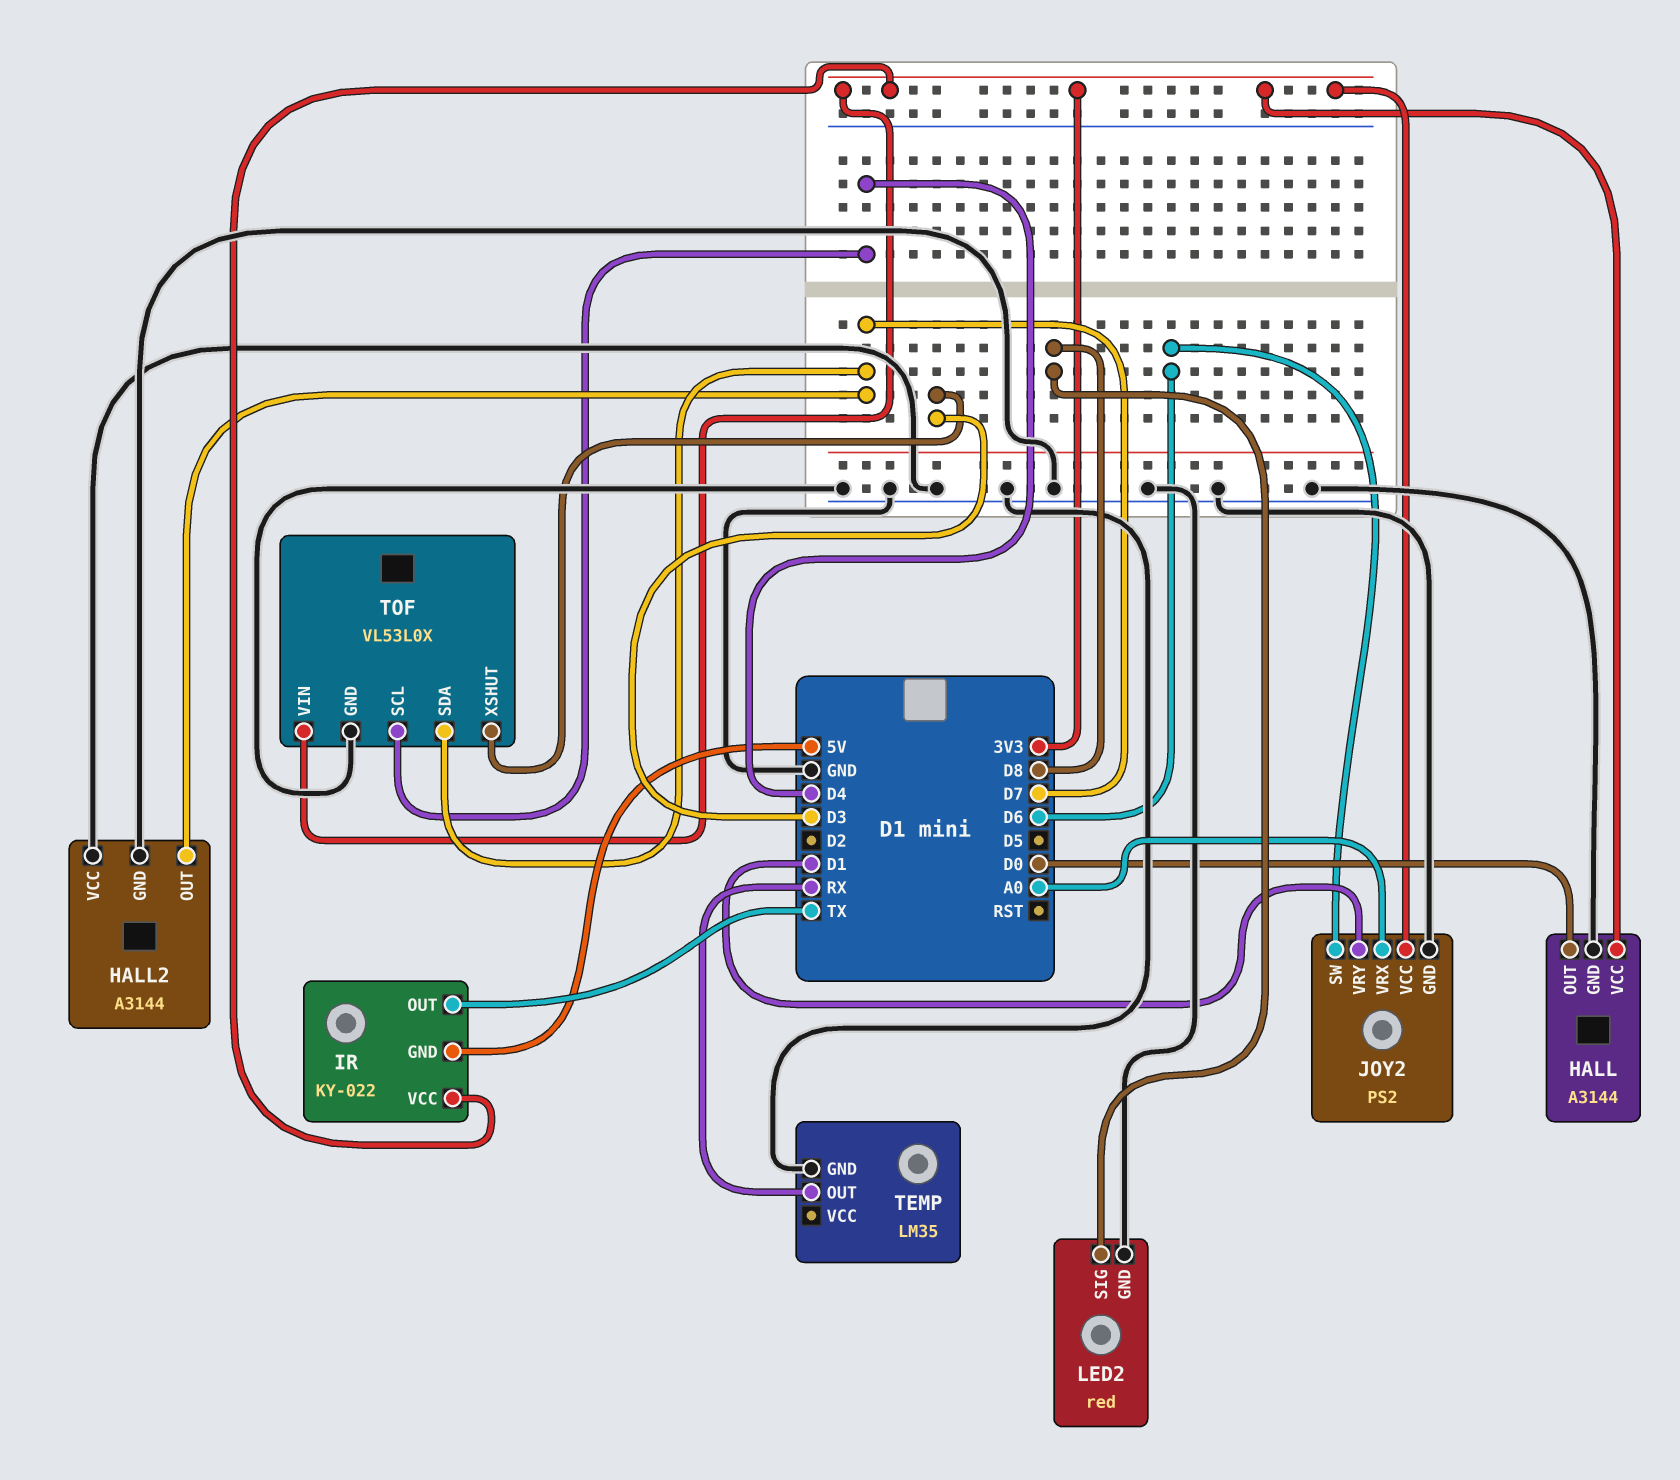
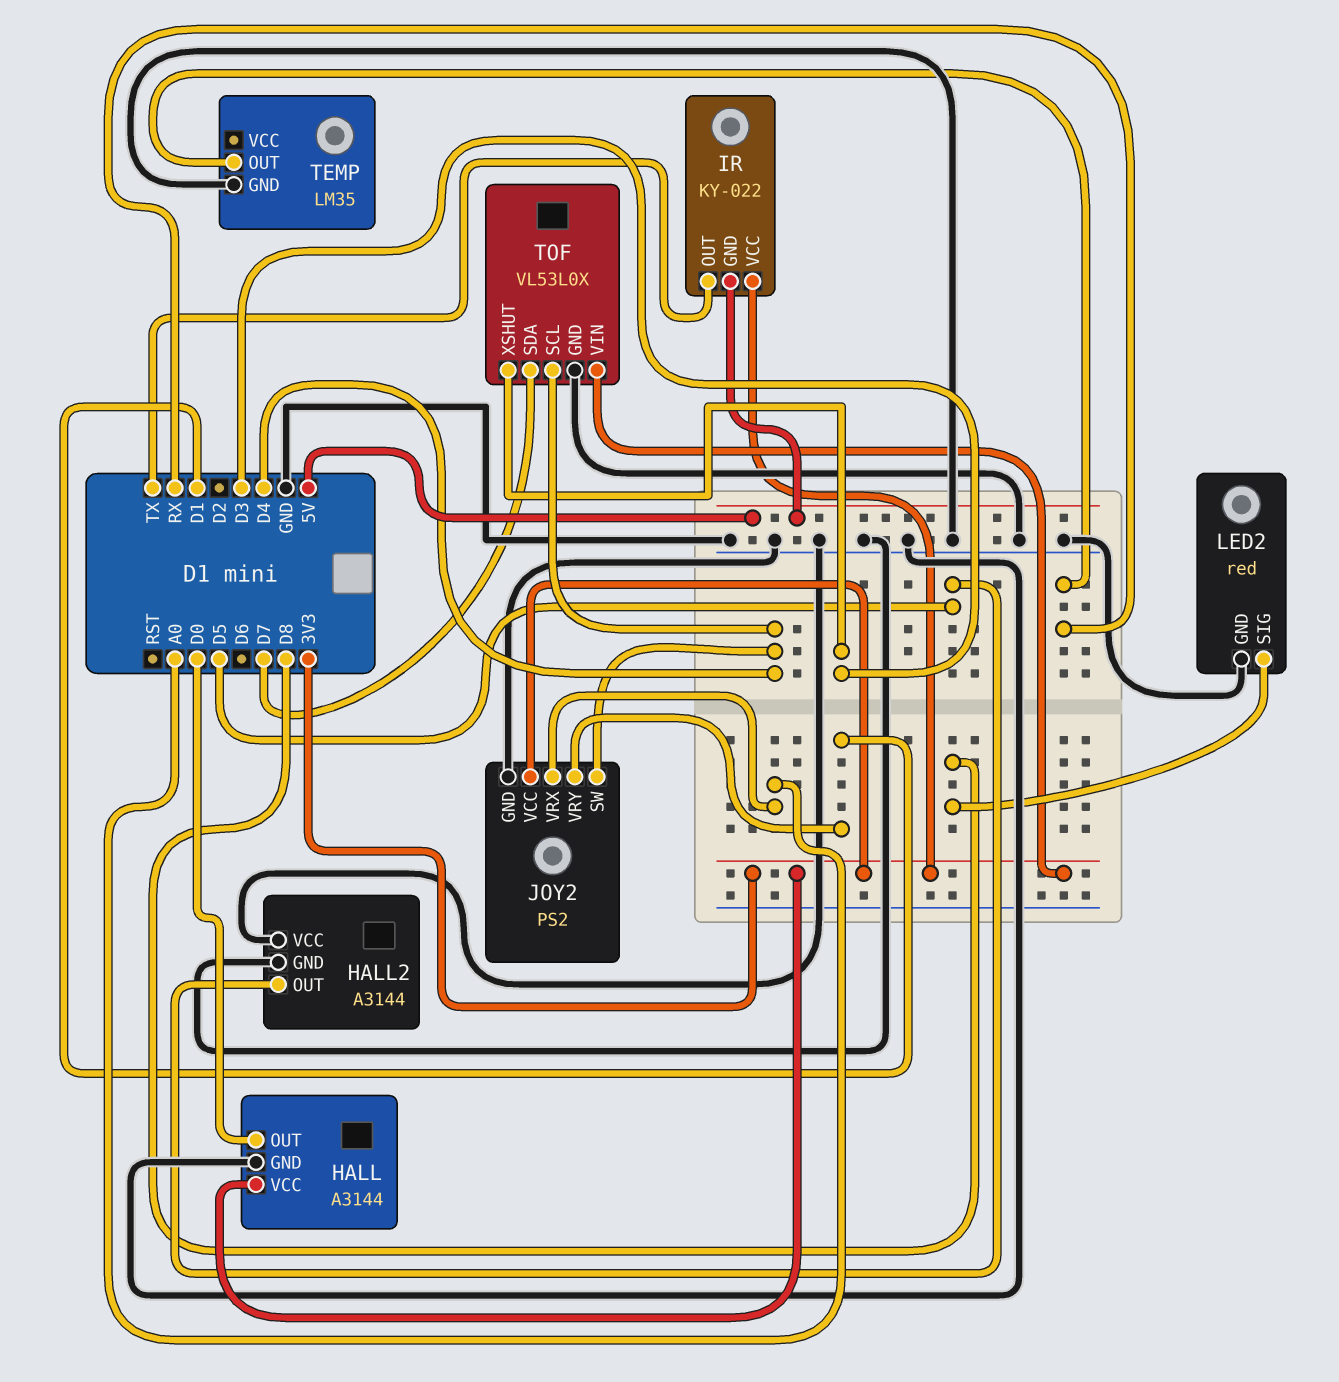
HALL2 pin OUT: D7 -> D5
JOY2 pin SW: D6 -> D4

